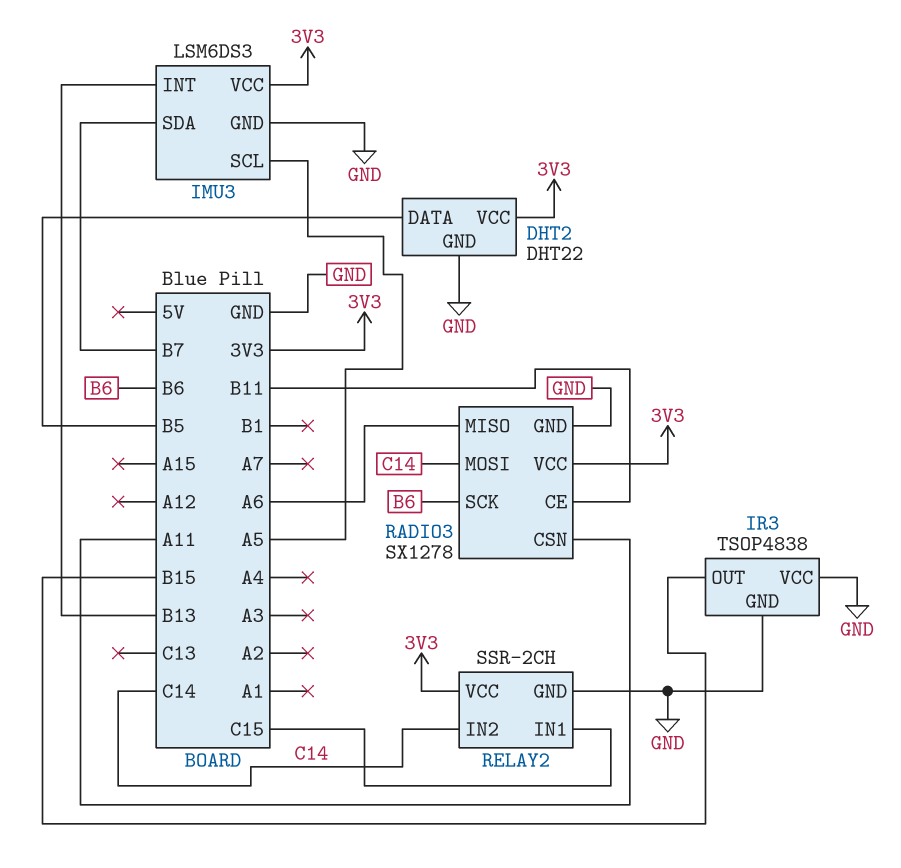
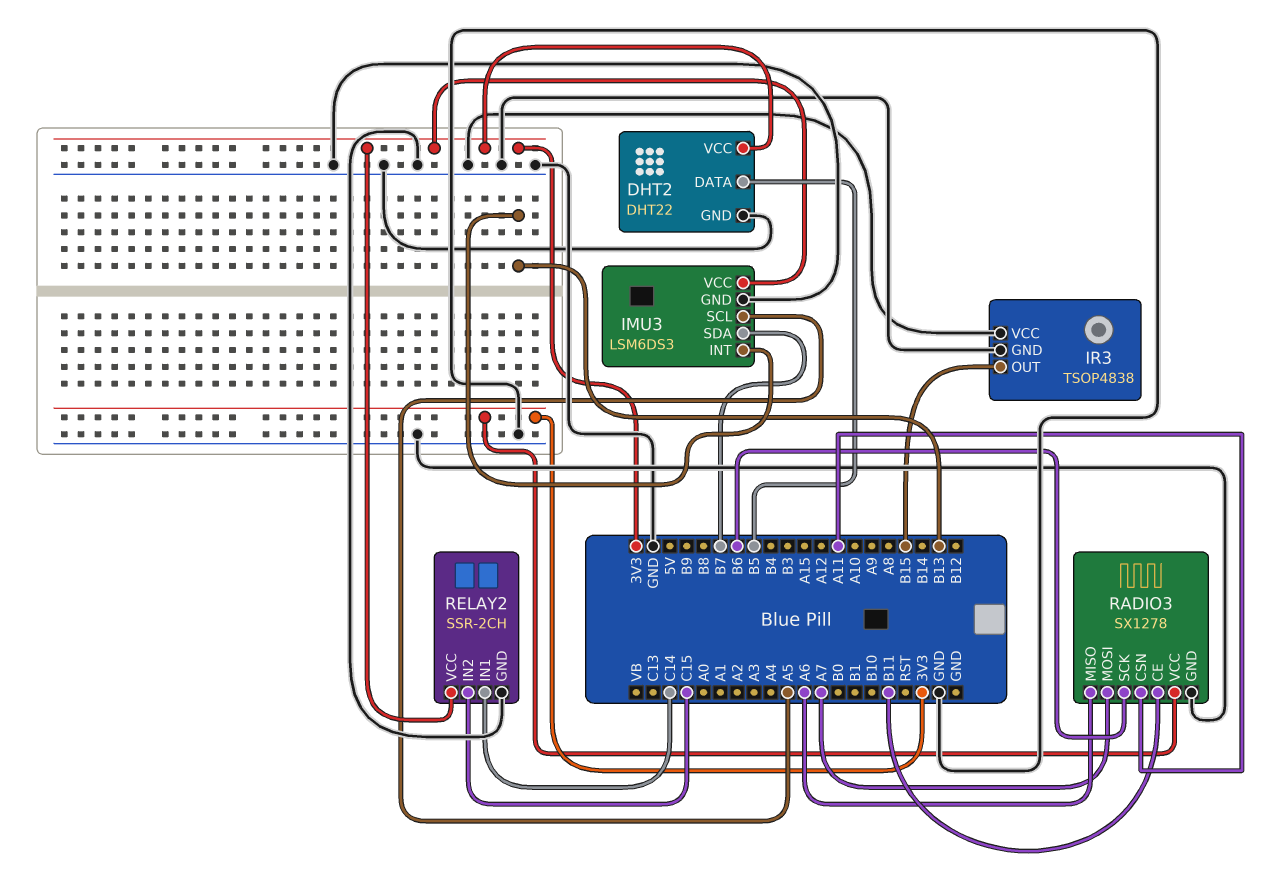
RADIO3 pin MOSI: C14 -> A7
RELAY2 pin IN1: C15 -> C14
RELAY2 pin IN2: C14 -> C15

